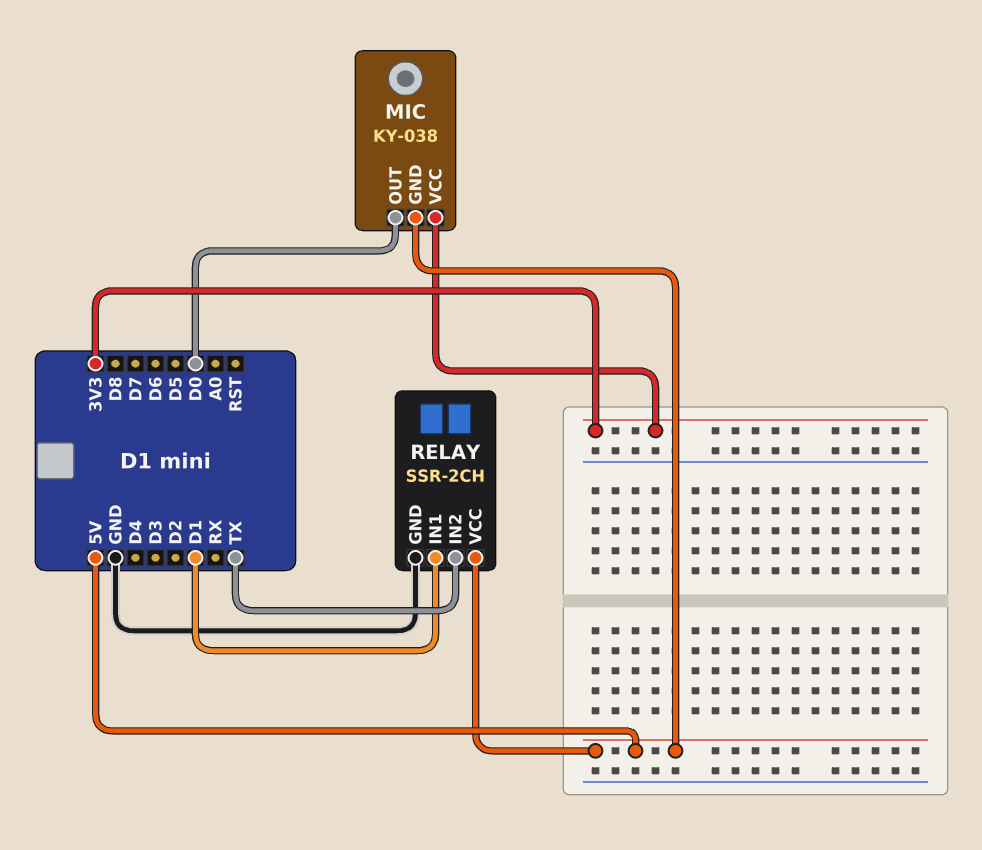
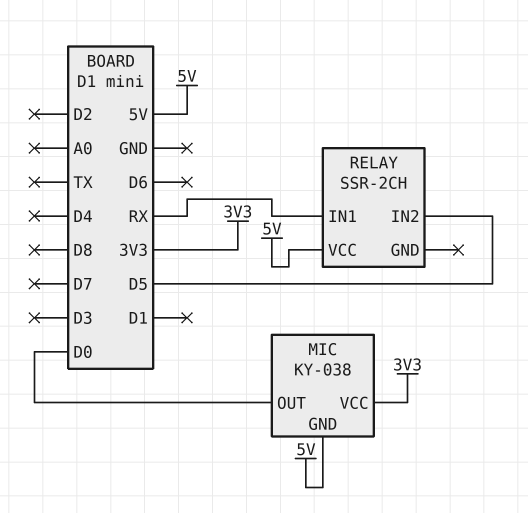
RELAY pin GND: GND -> none
RELAY pin IN1: D1 -> RX
RELAY pin IN2: TX -> D5

